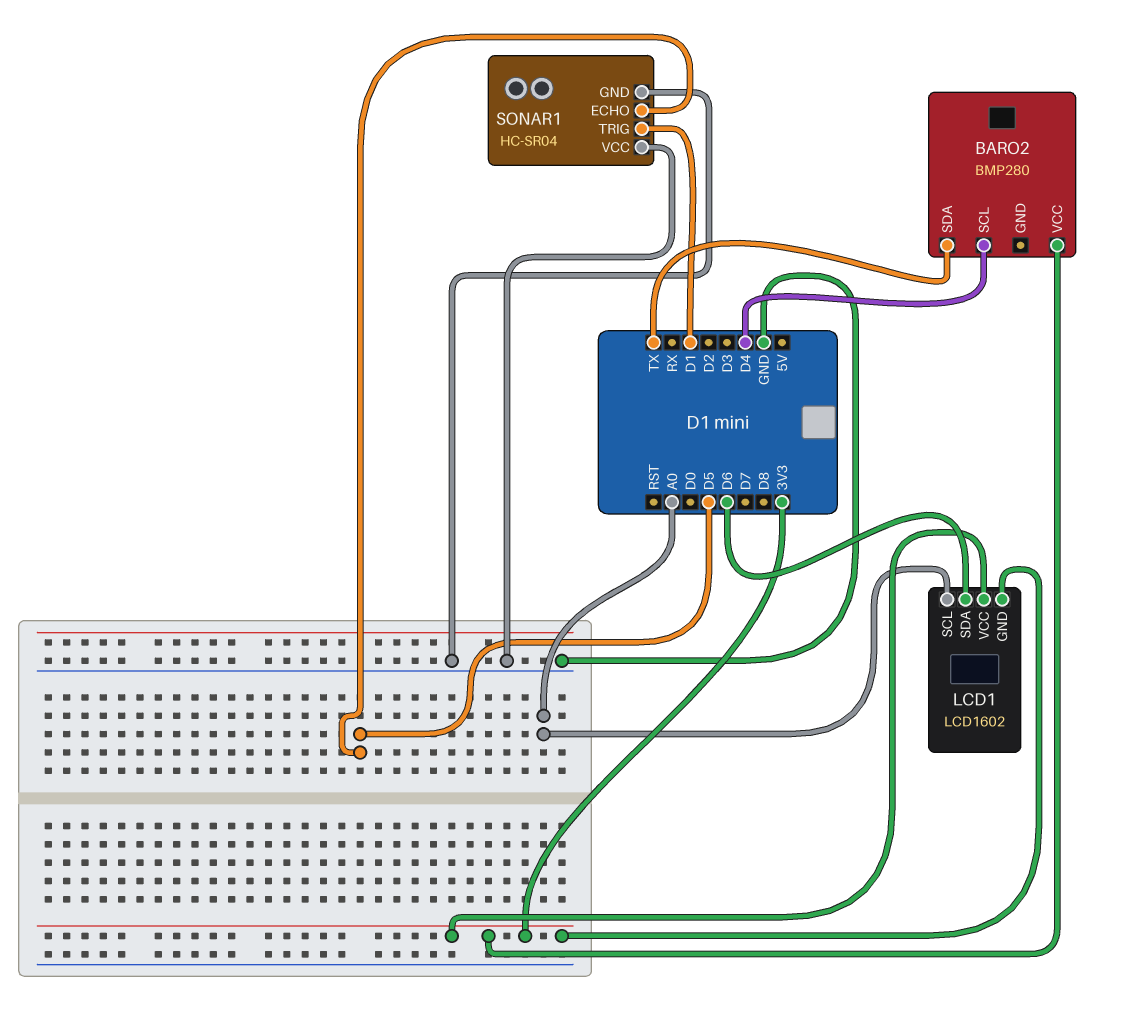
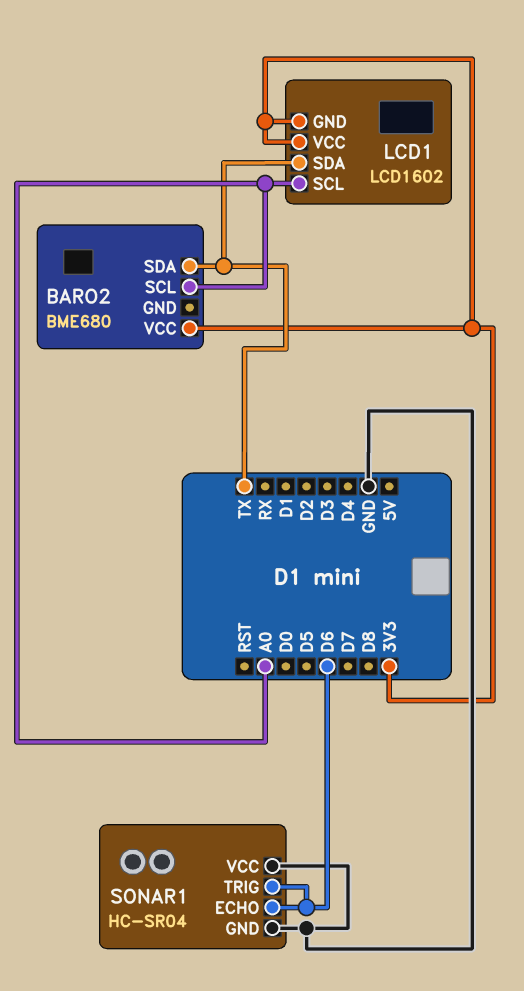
BARO2: BMP280 -> BME680
BARO2 pin SCL: D4 -> A0
LCD1 pin SDA: D6 -> TX
SONAR1 pin ECHO: D5 -> D6
SONAR1 pin TRIG: D1 -> D6

